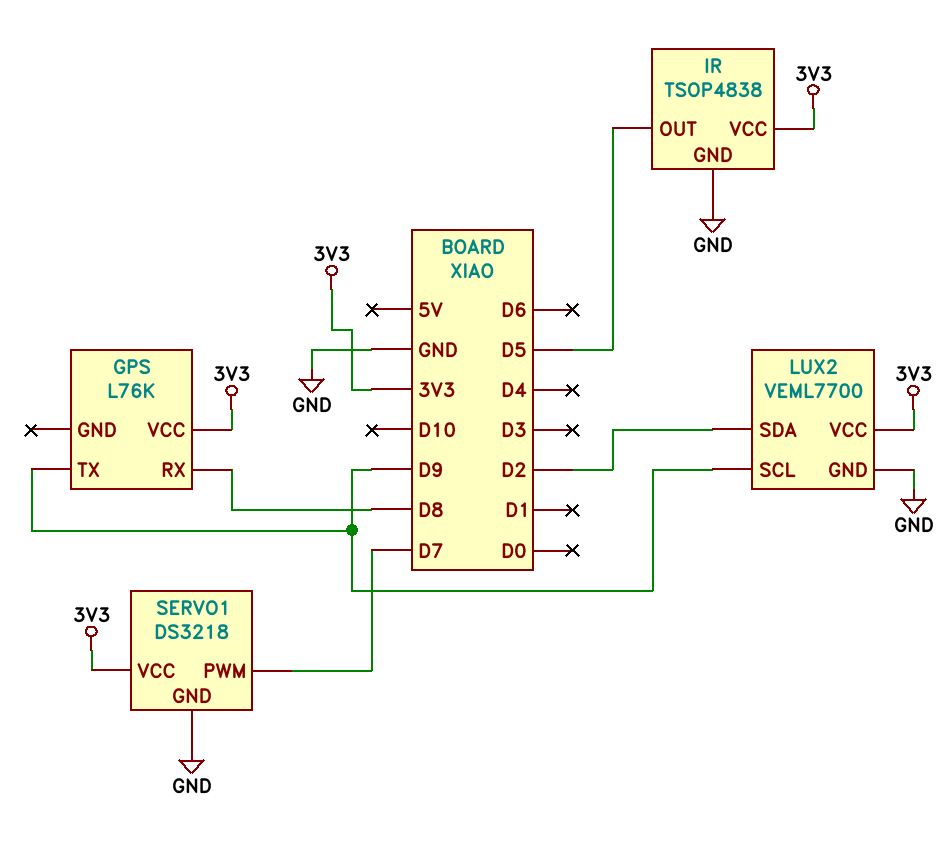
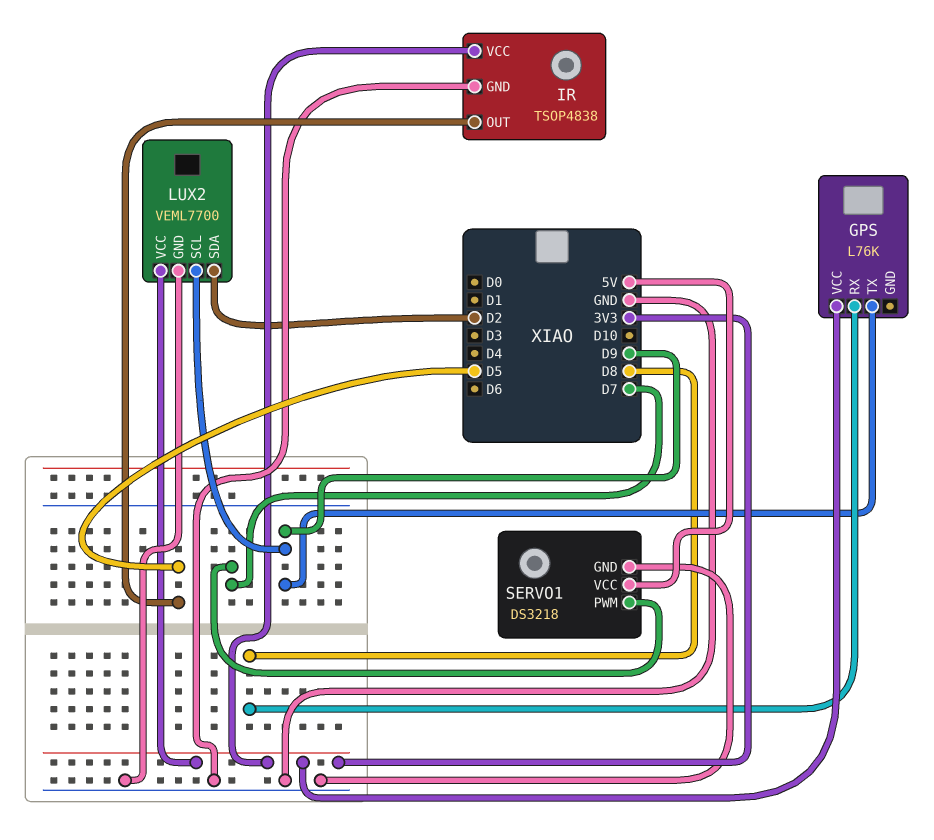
SERVO1 pin VCC: 3V3 -> 5V

